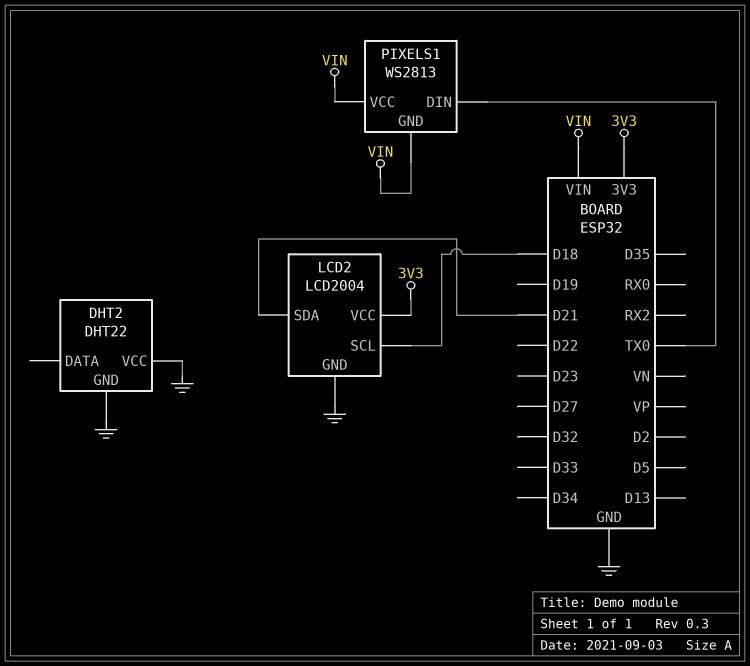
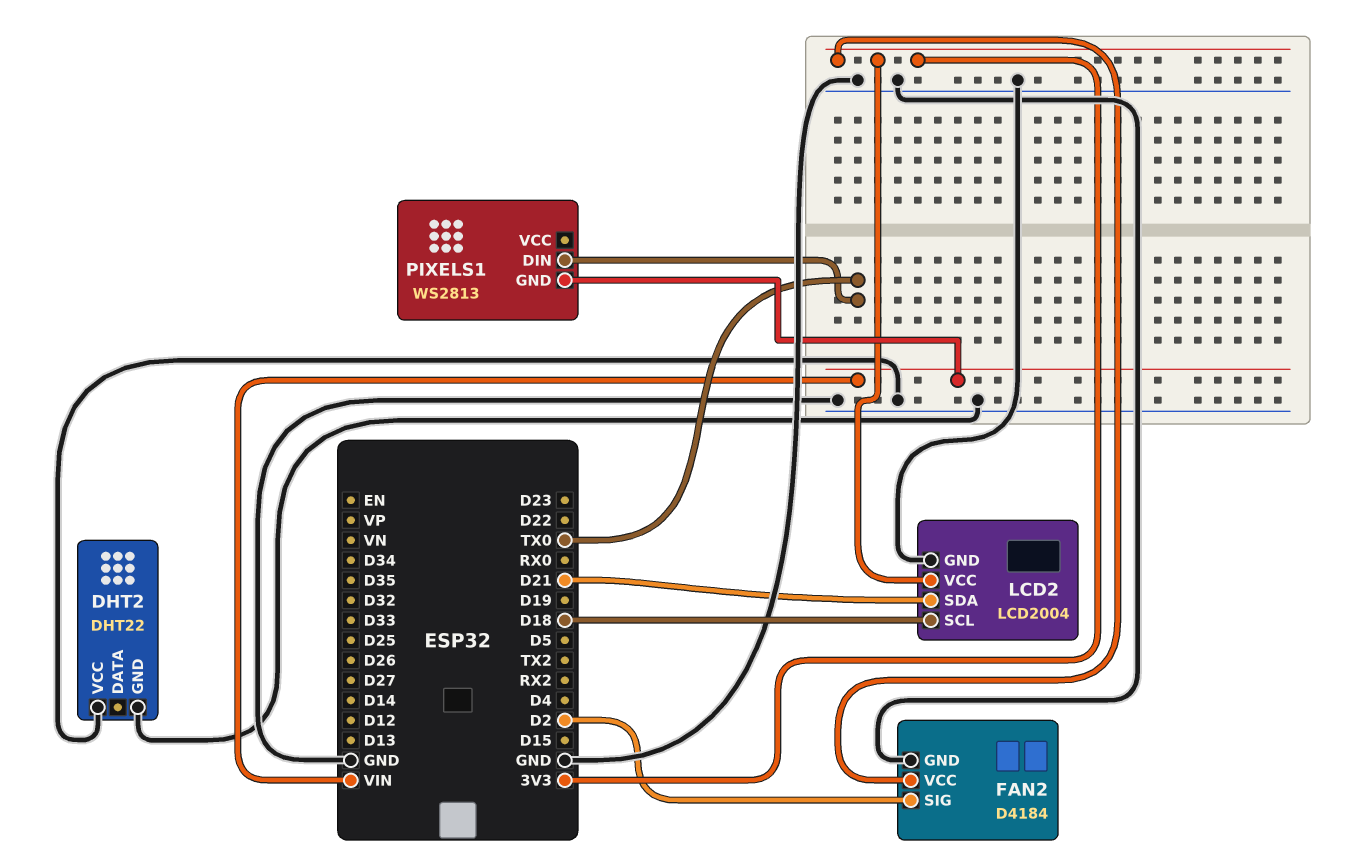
FAN2: none -> D4184
FAN2 pin GND: none -> GND
FAN2 pin SIG: none -> D2
FAN2 pin VCC: none -> 3V3
PIXELS1 pin VCC: VIN -> none

